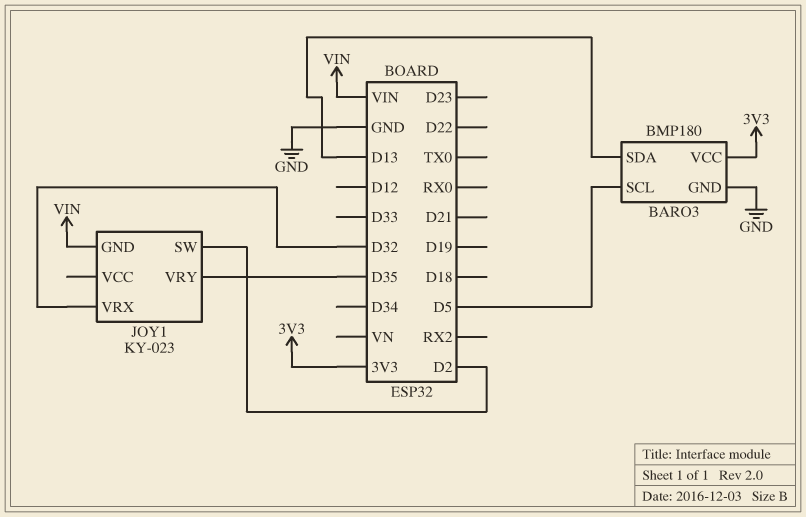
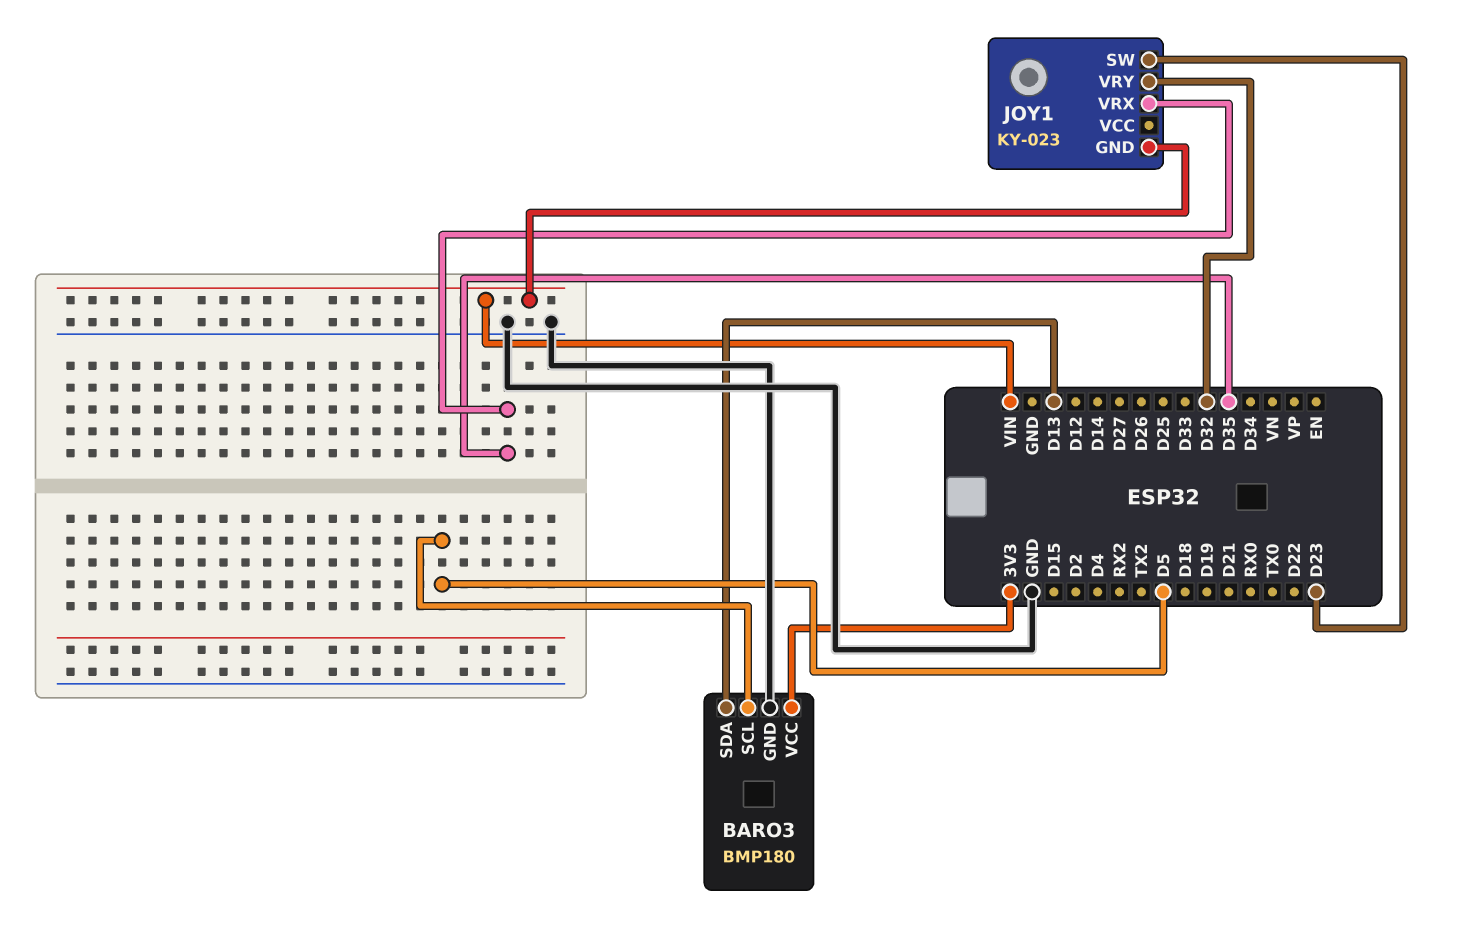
JOY1 pin SW: D2 -> D23
JOY1 pin VRX: D32 -> D35
JOY1 pin VRY: D35 -> D32

